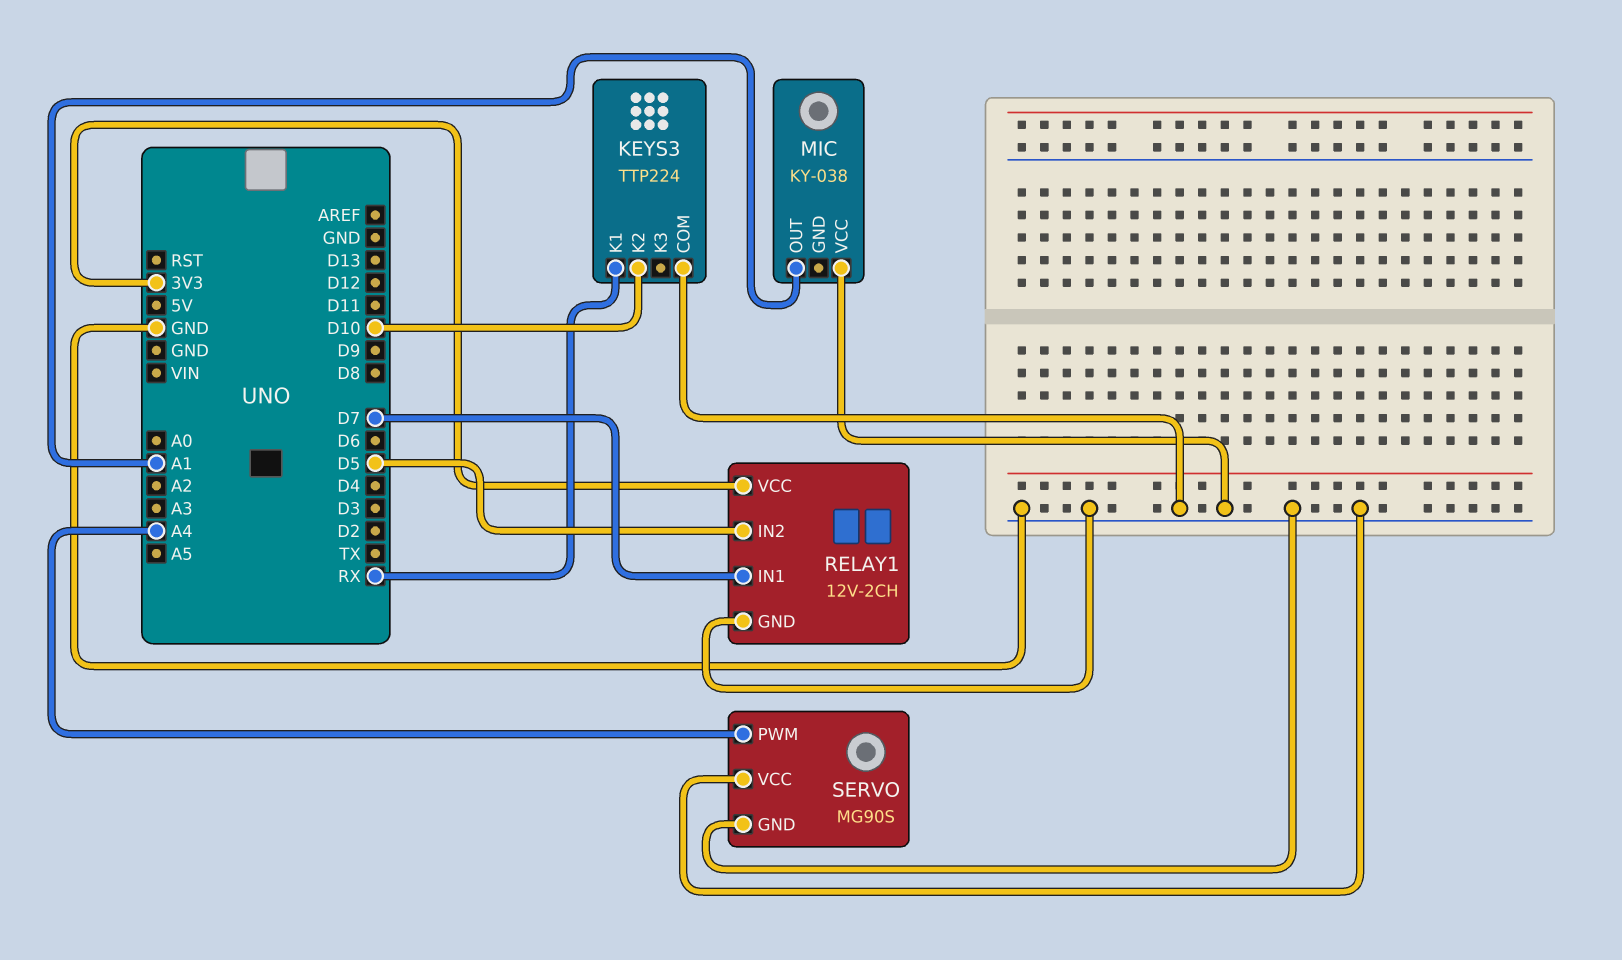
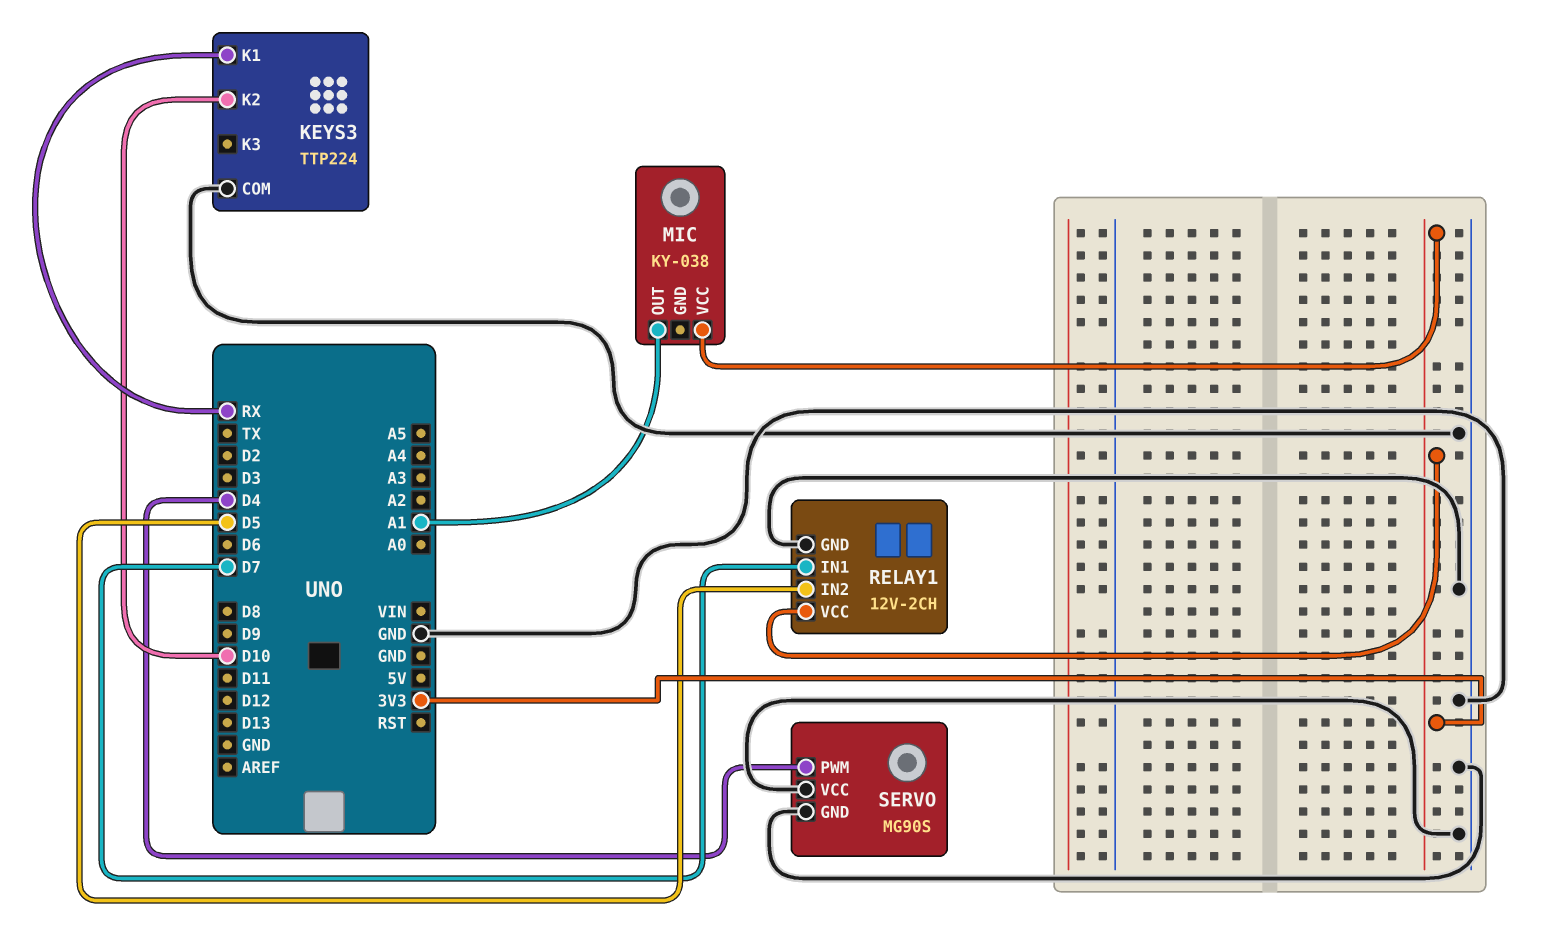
MIC pin VCC: GND -> 3V3
SERVO pin PWM: A4 -> D4

